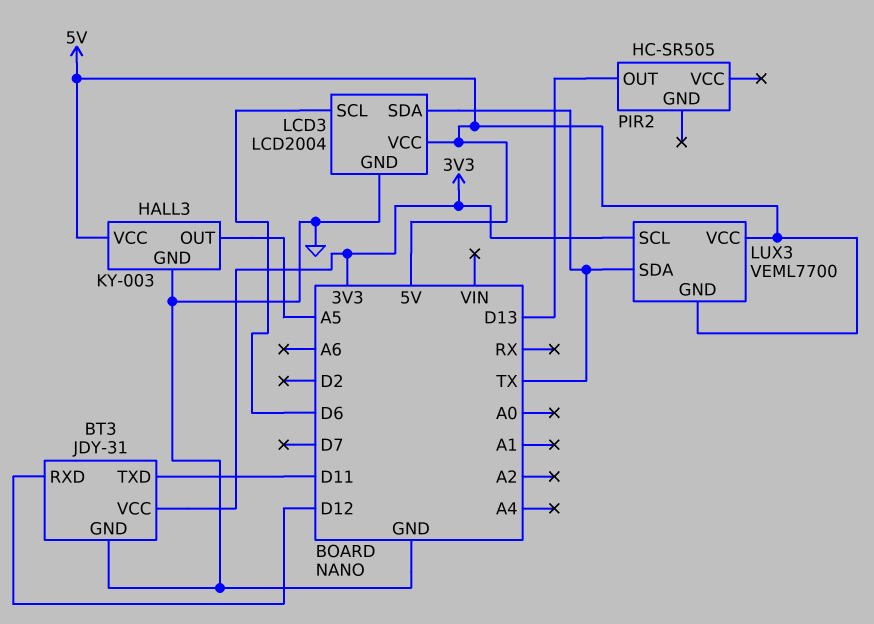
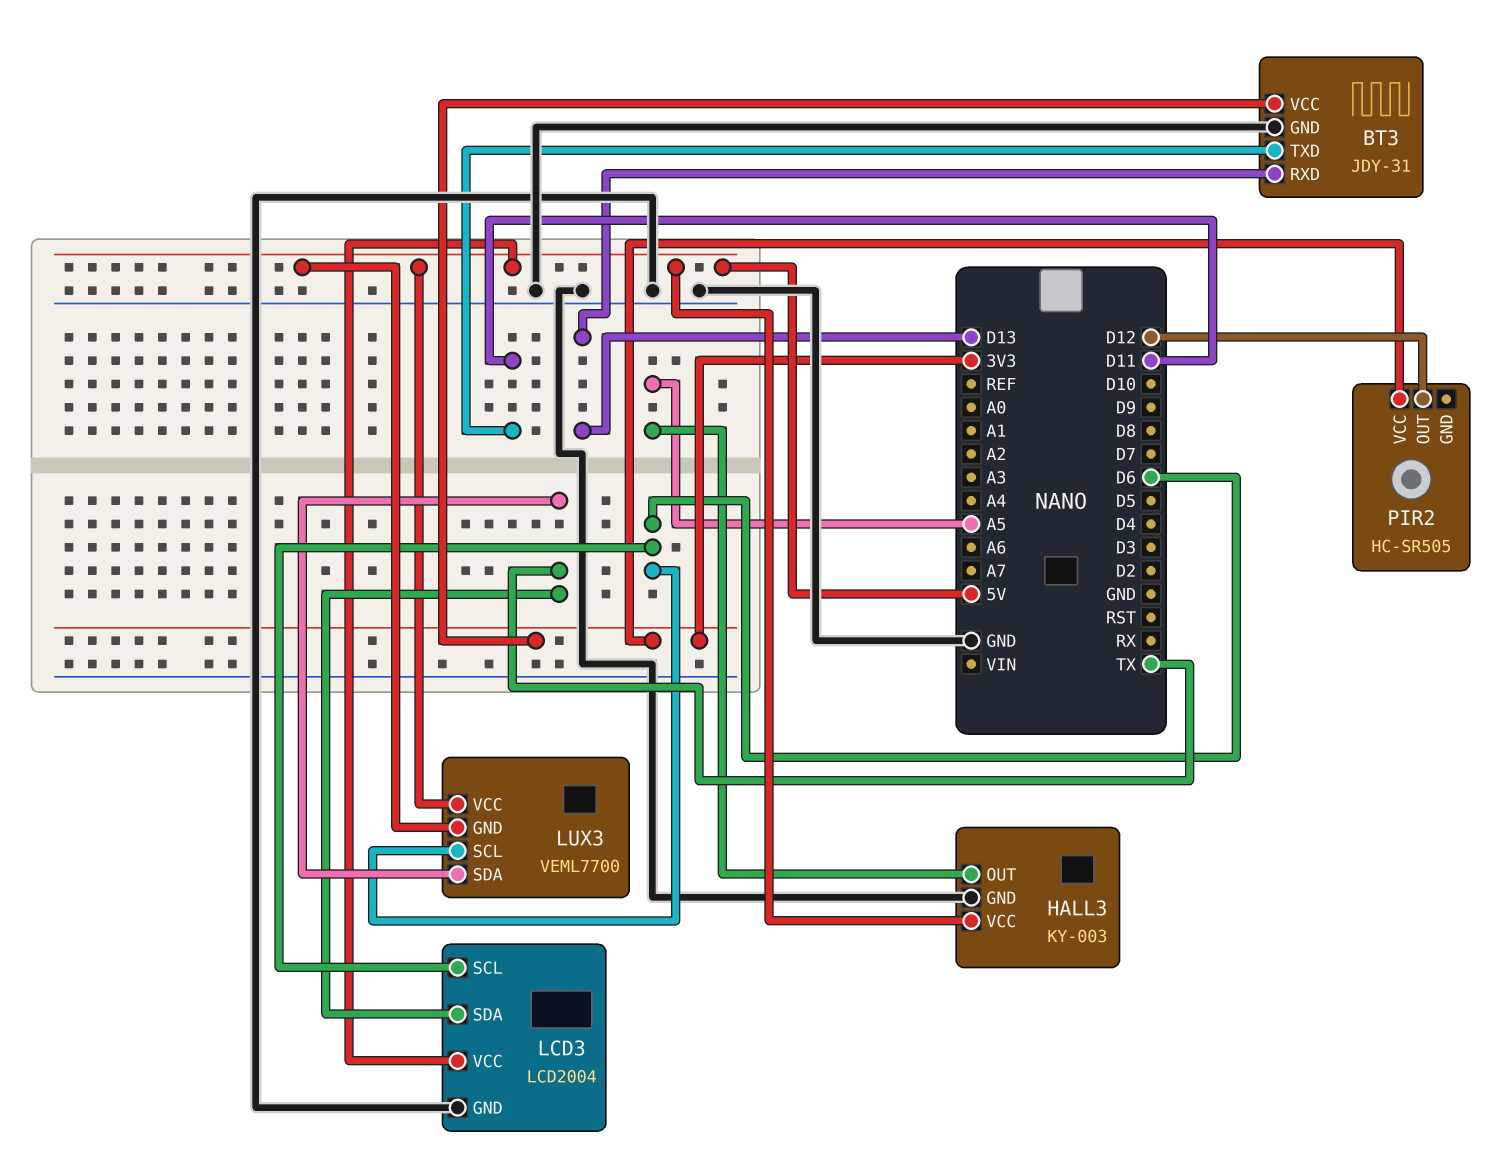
BT3 pin RXD: D12 -> D13
LUX3 pin SCL: 3V3 -> D6
PIR2 pin OUT: D13 -> D12
PIR2 pin VCC: none -> 3V3

